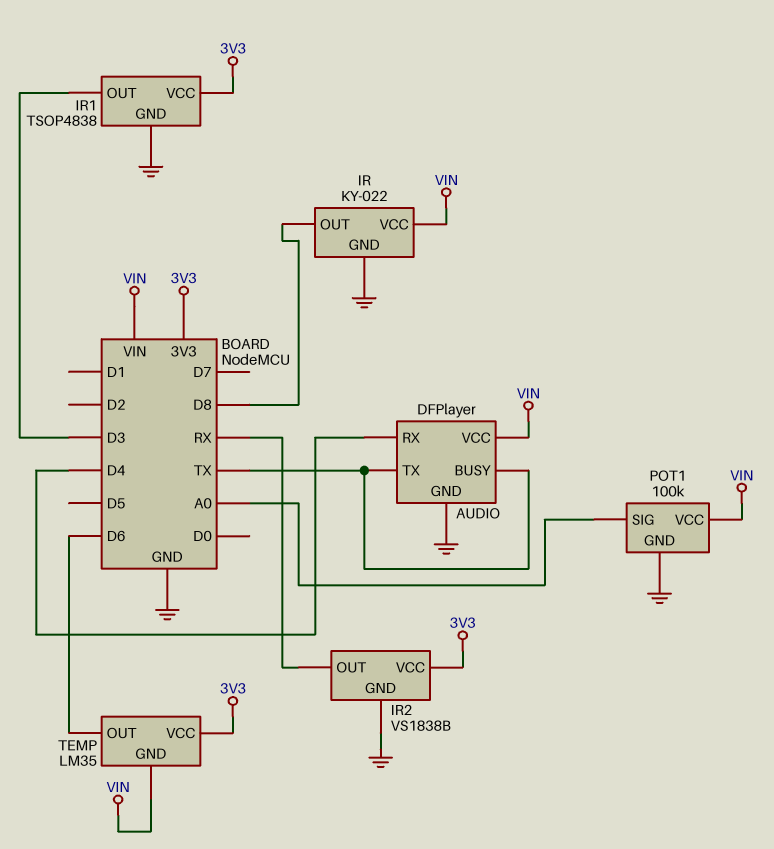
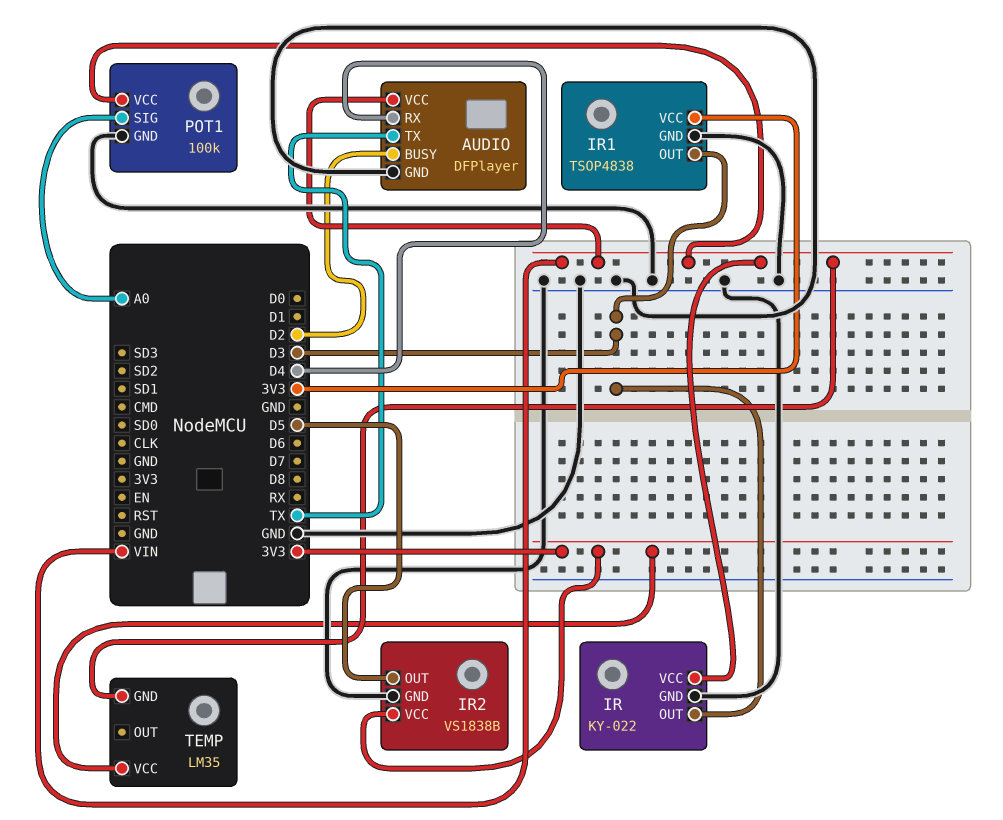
AUDIO pin BUSY: TX -> D2
IR pin OUT: D8 -> D3
IR2 pin OUT: RX -> D5
TEMP pin OUT: D6 -> none

